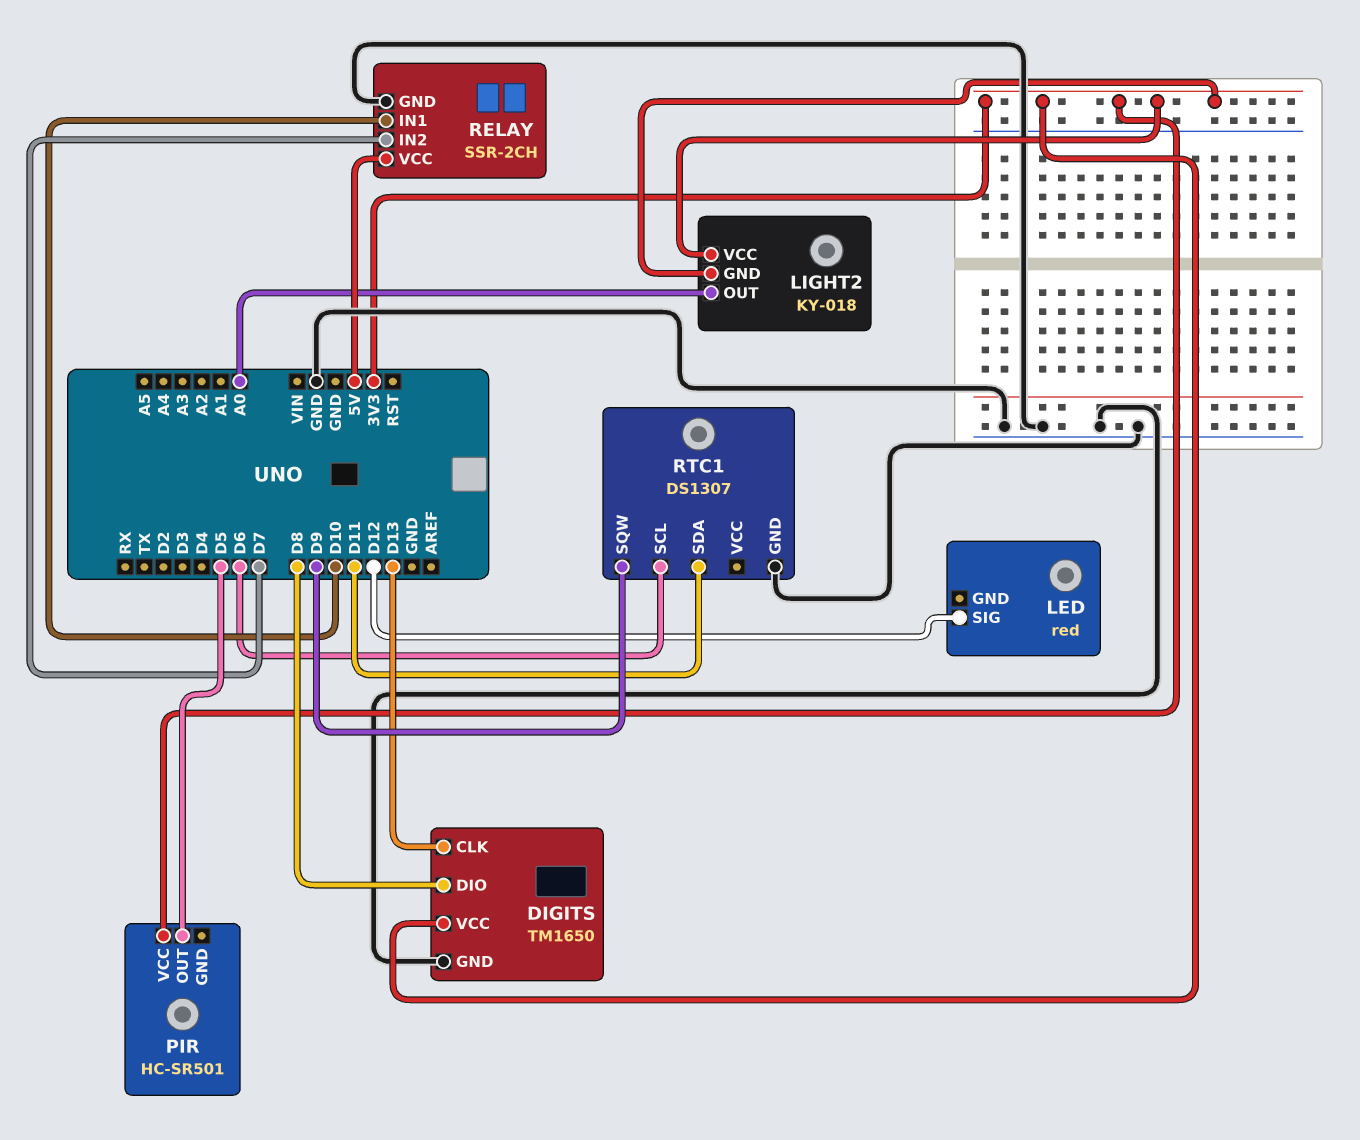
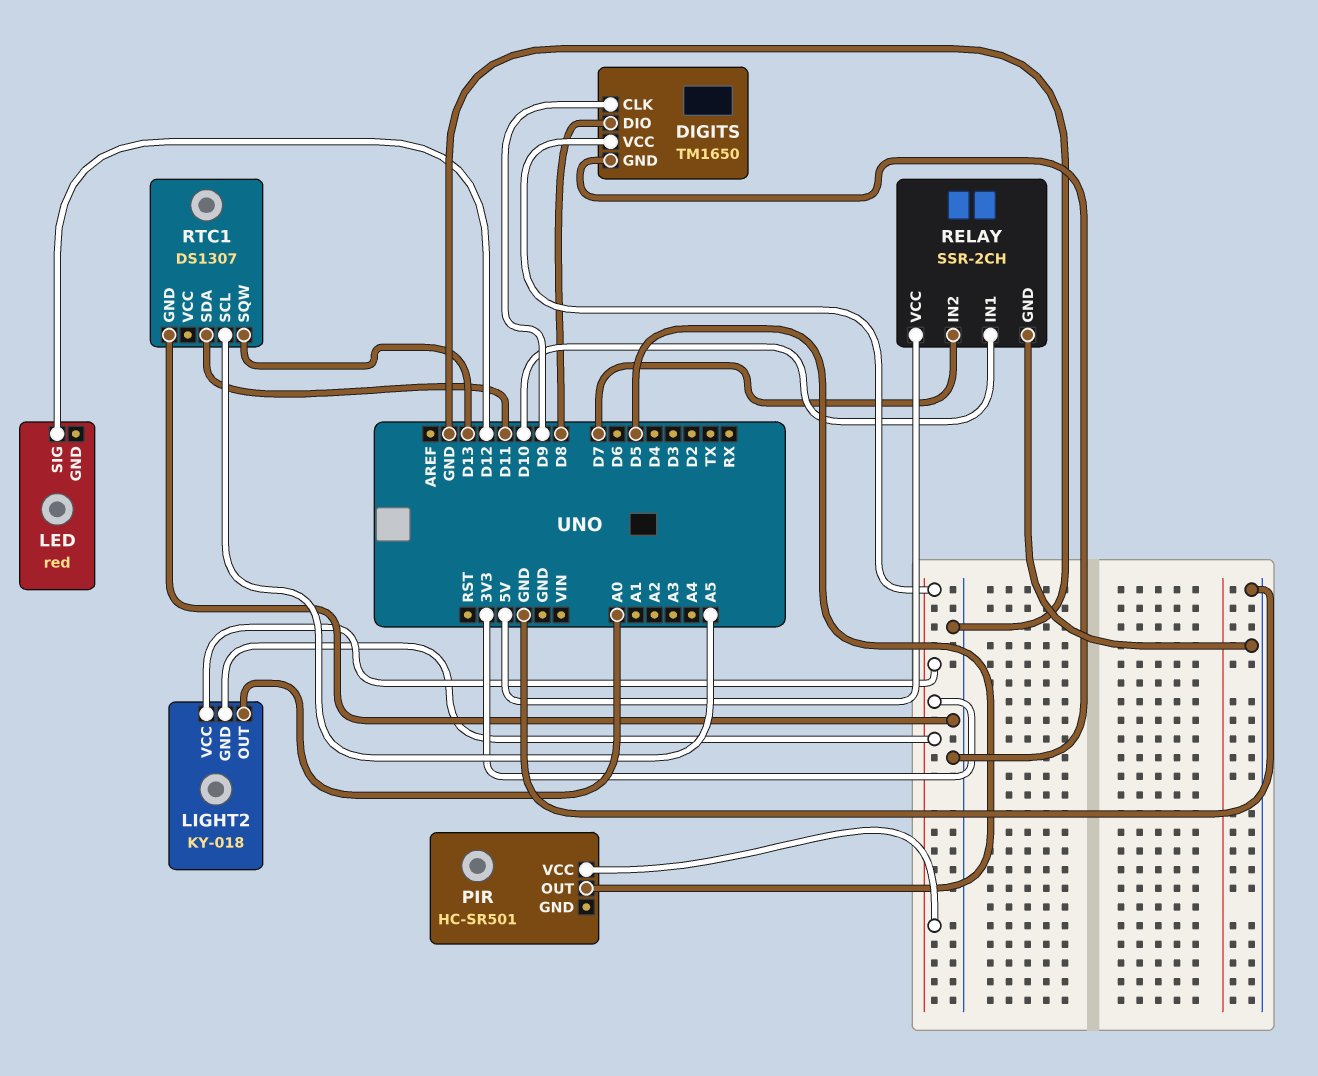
DIGITS pin CLK: D13 -> D9
RTC1 pin SCL: D6 -> A5
RTC1 pin SQW: D9 -> D13

